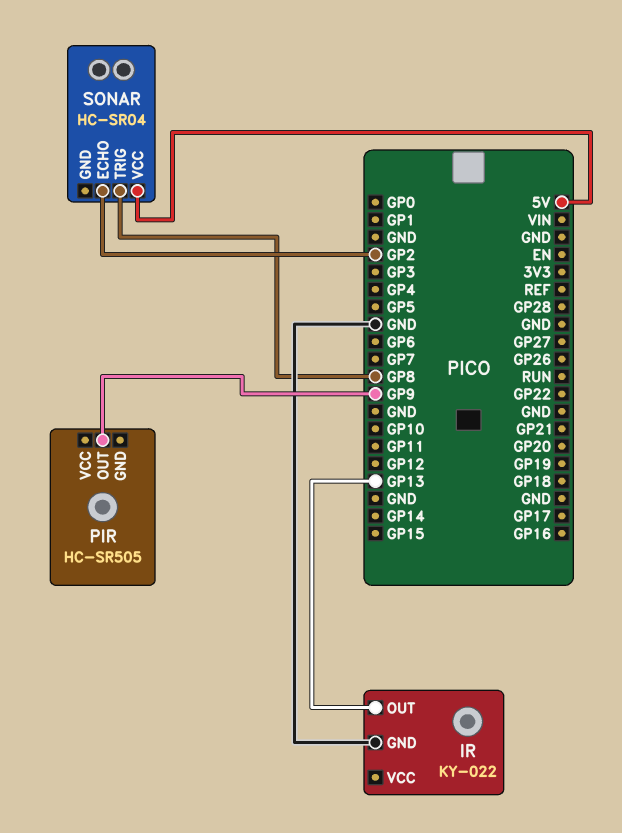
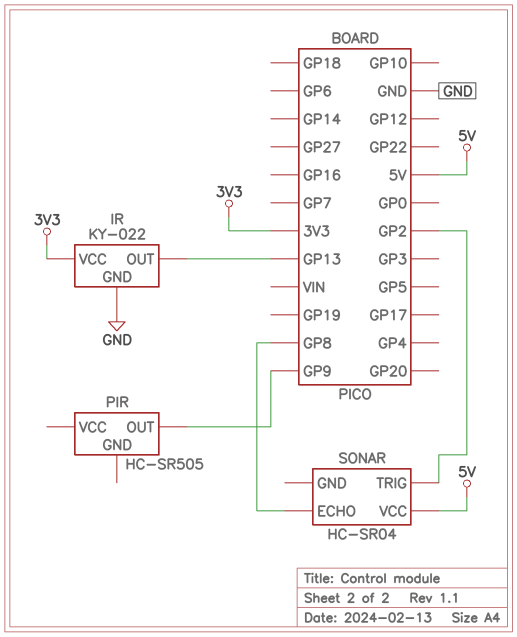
IR pin VCC: none -> 3V3
SONAR pin ECHO: GP2 -> GP8
SONAR pin TRIG: GP8 -> GP2

